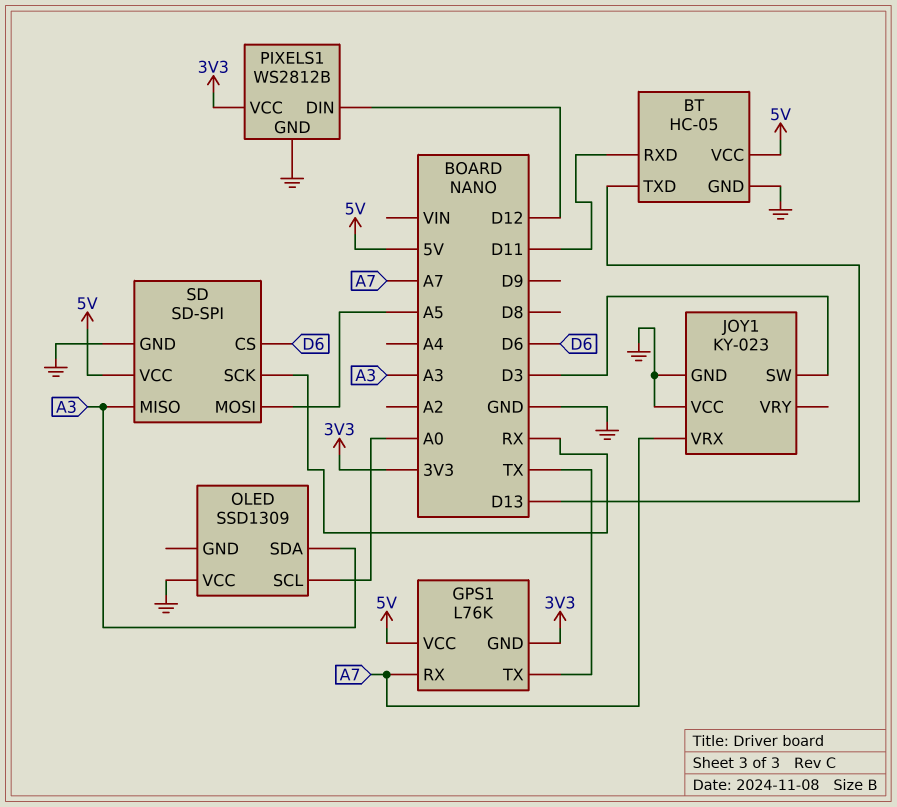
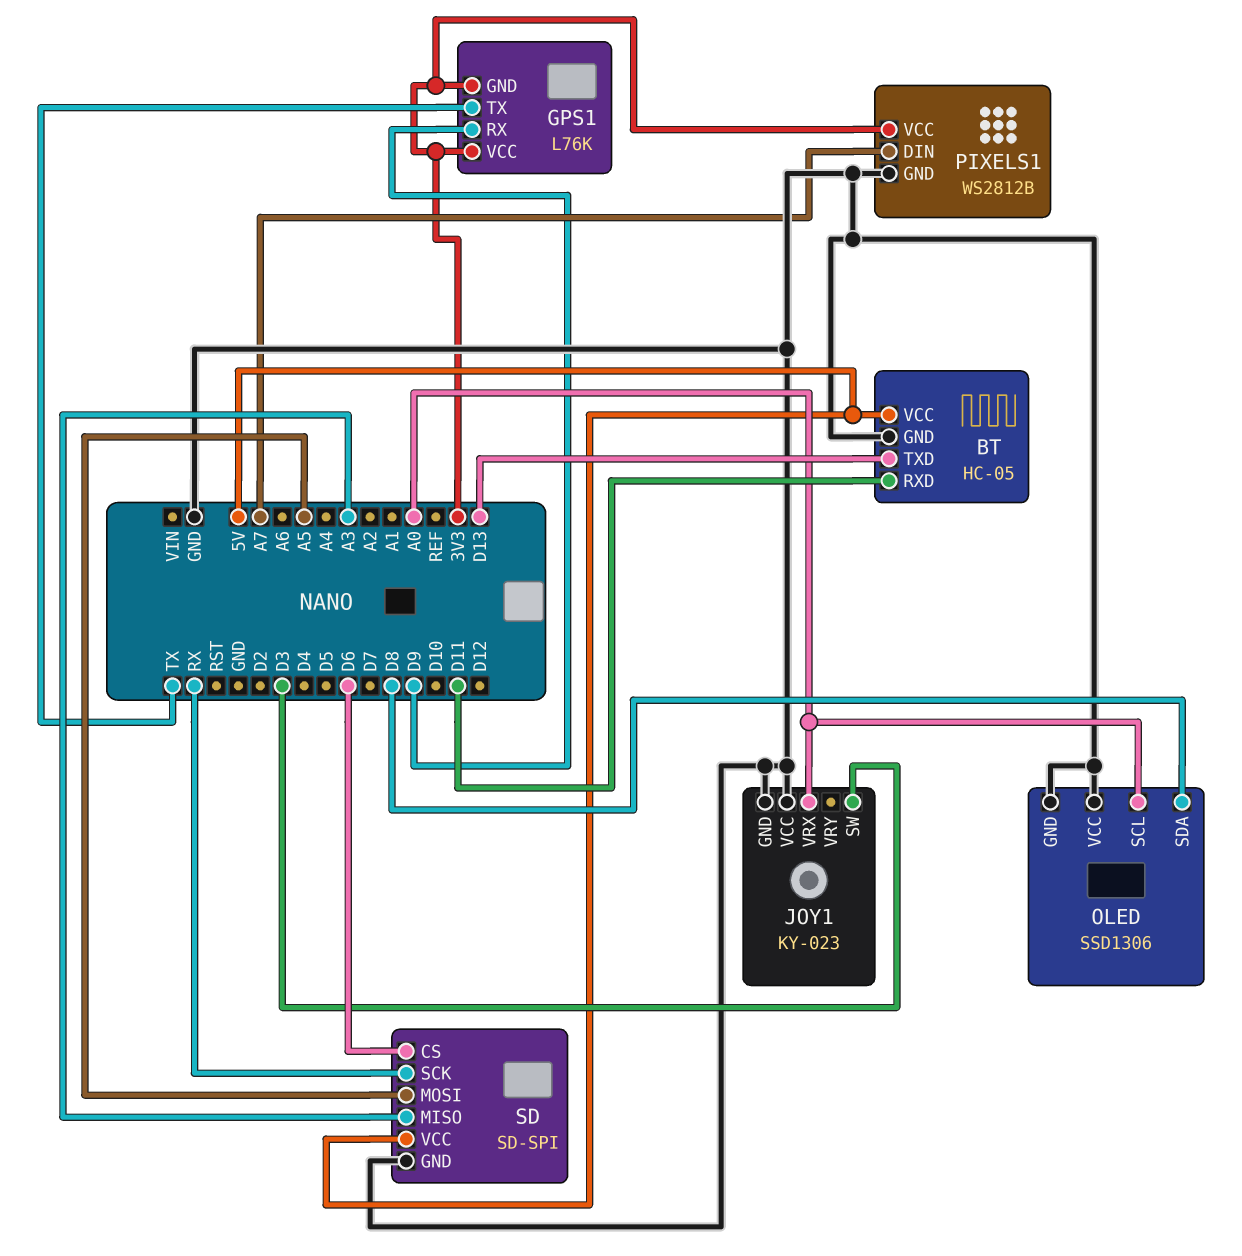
GPS1 pin RX: A7 -> D9
GPS1 pin VCC: 5V -> 3V3
JOY1 pin VRX: A7 -> A0
OLED: SSD1309 -> SSD1306
OLED pin GND: none -> GND
OLED pin SDA: A3 -> D8
PIXELS1 pin DIN: D12 -> A7

